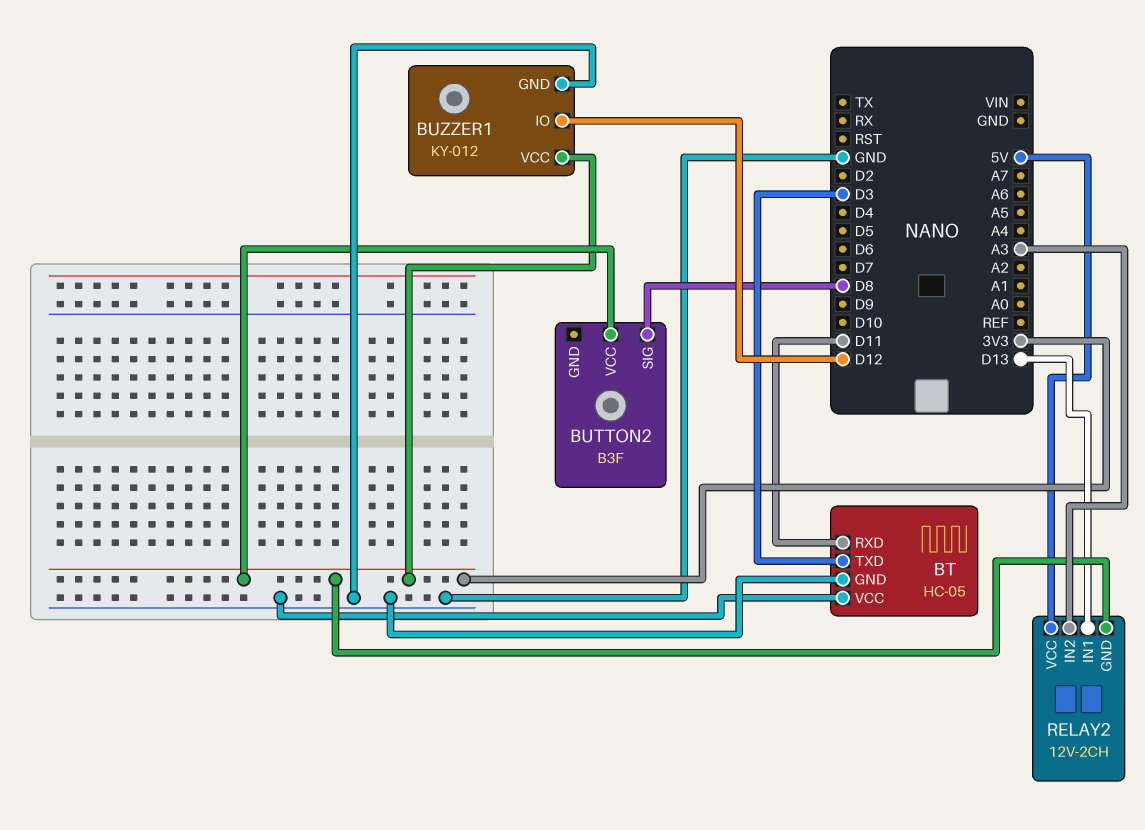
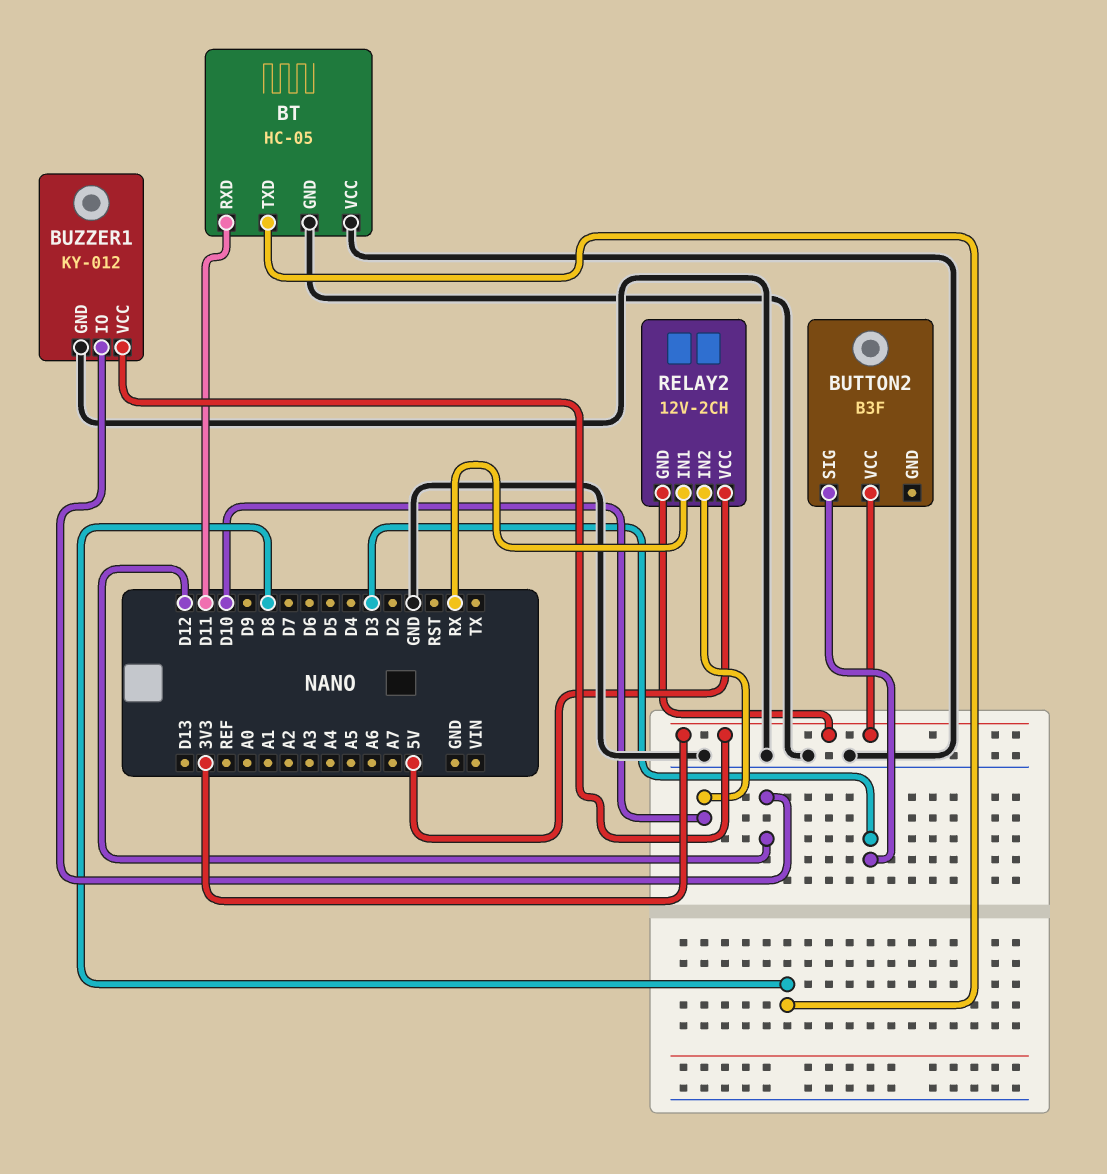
BT pin TXD: D3 -> D8
BUTTON2 pin SIG: D8 -> D3
RELAY2 pin IN1: D13 -> RX
RELAY2 pin IN2: A3 -> D10

